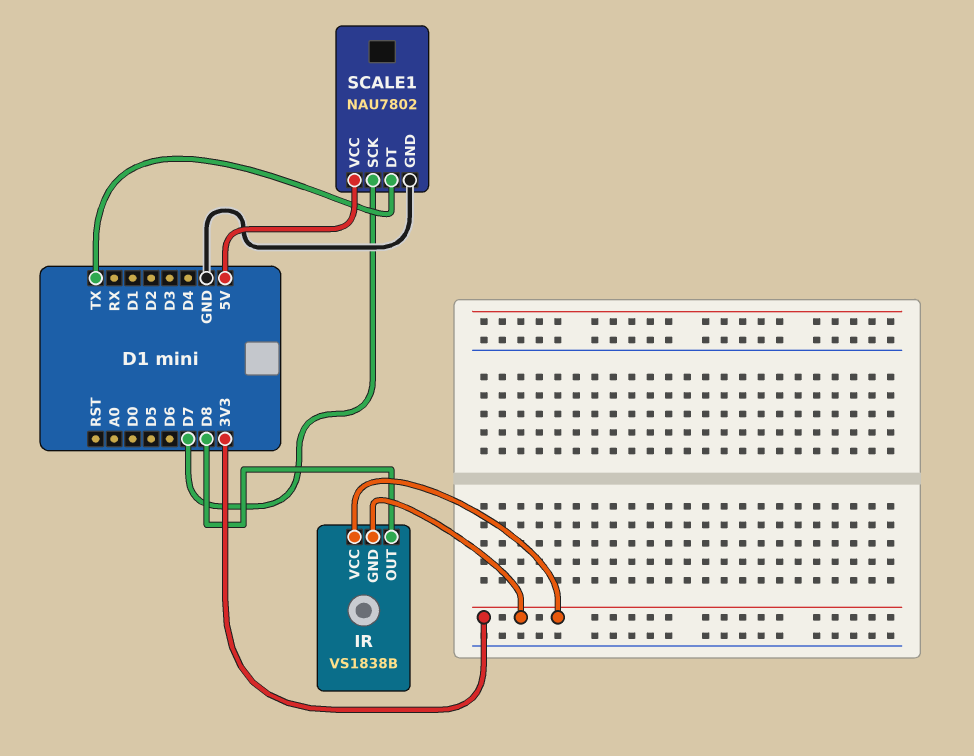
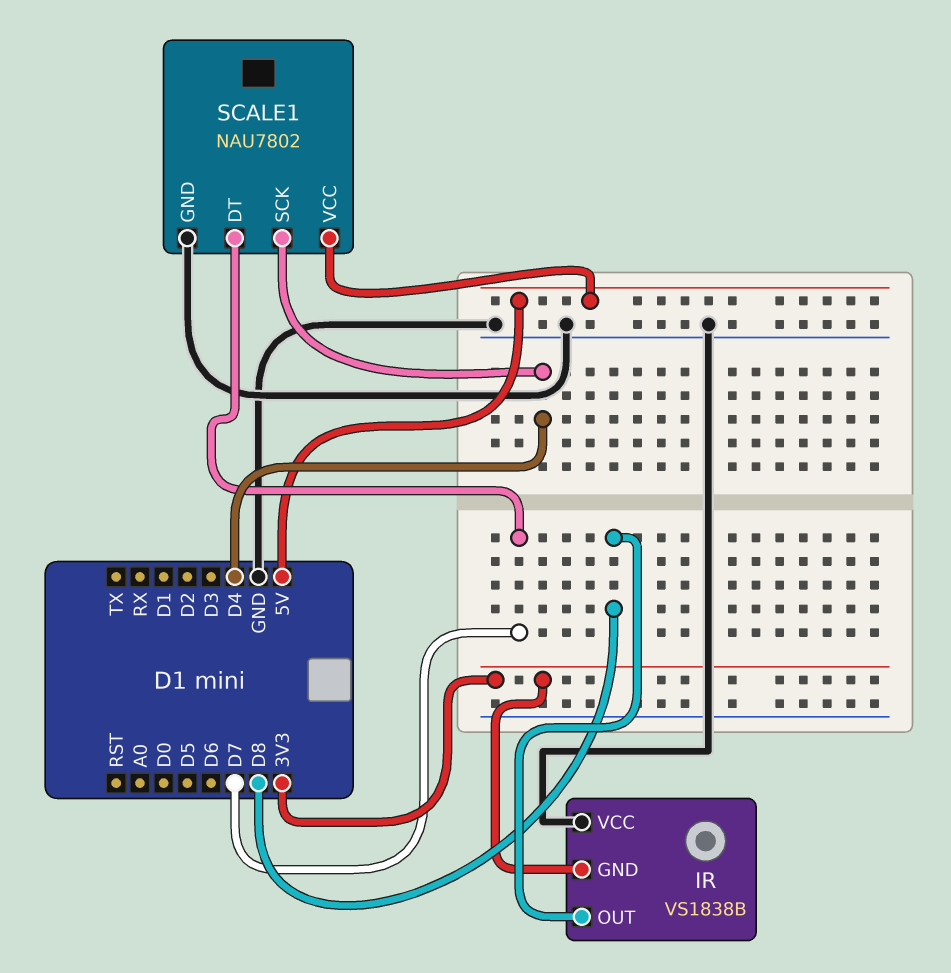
IR pin VCC: 3V3 -> GND
SCALE1 pin DT: TX -> D7
SCALE1 pin SCK: D7 -> D4

